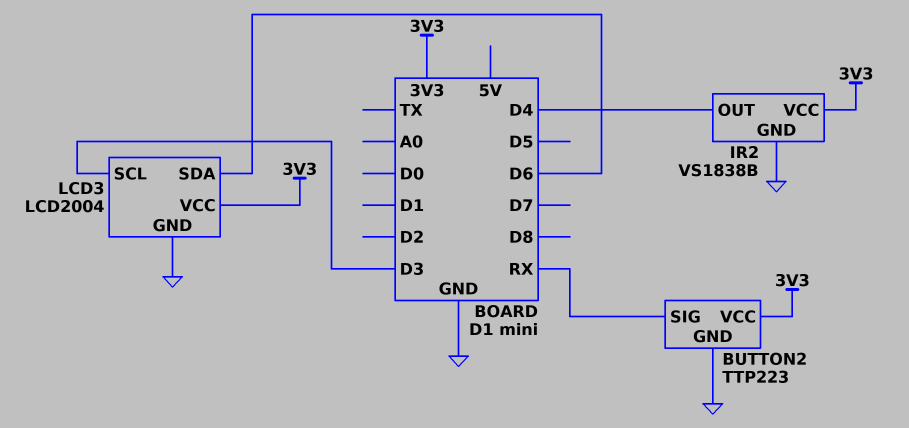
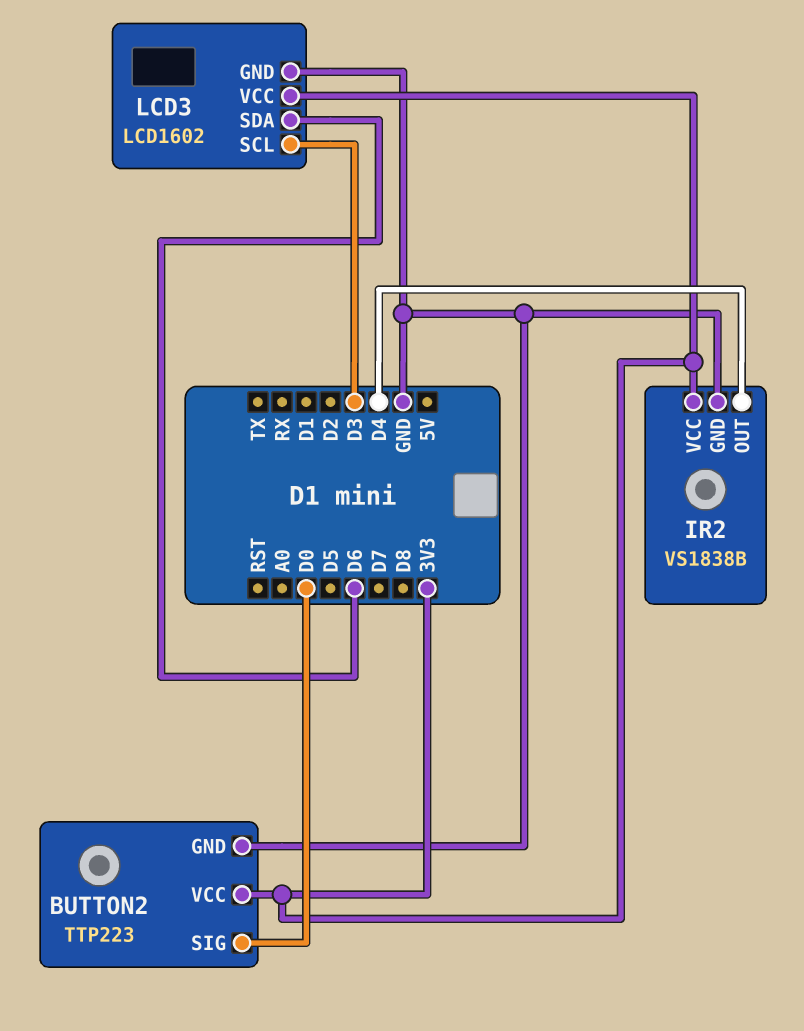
BUTTON2 pin SIG: RX -> D0
LCD3: LCD2004 -> LCD1602

